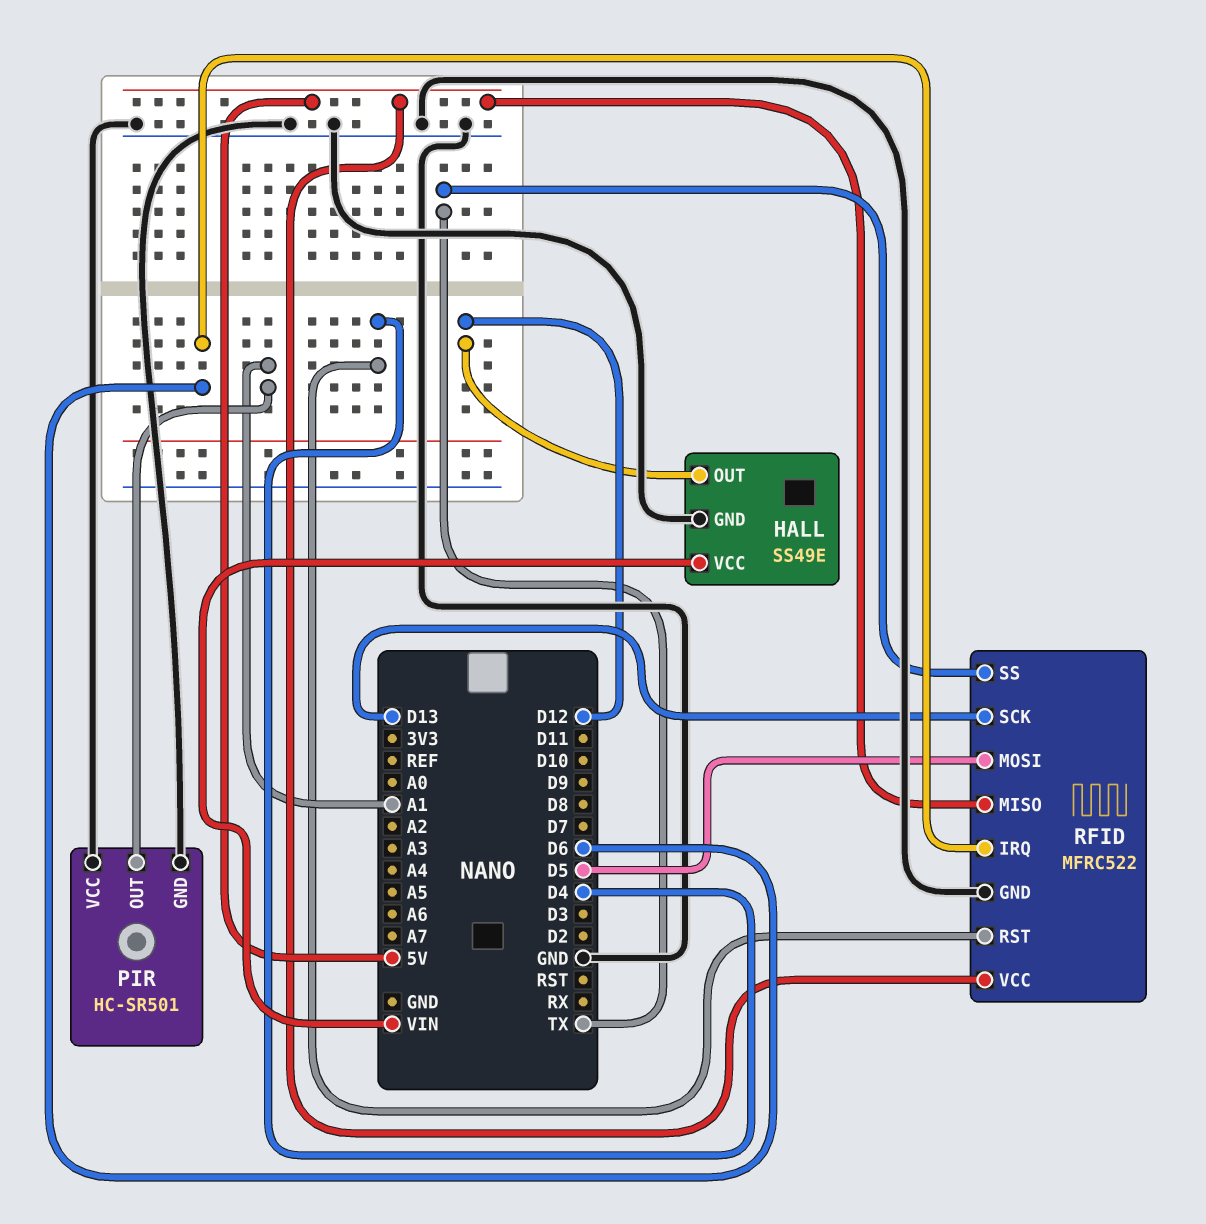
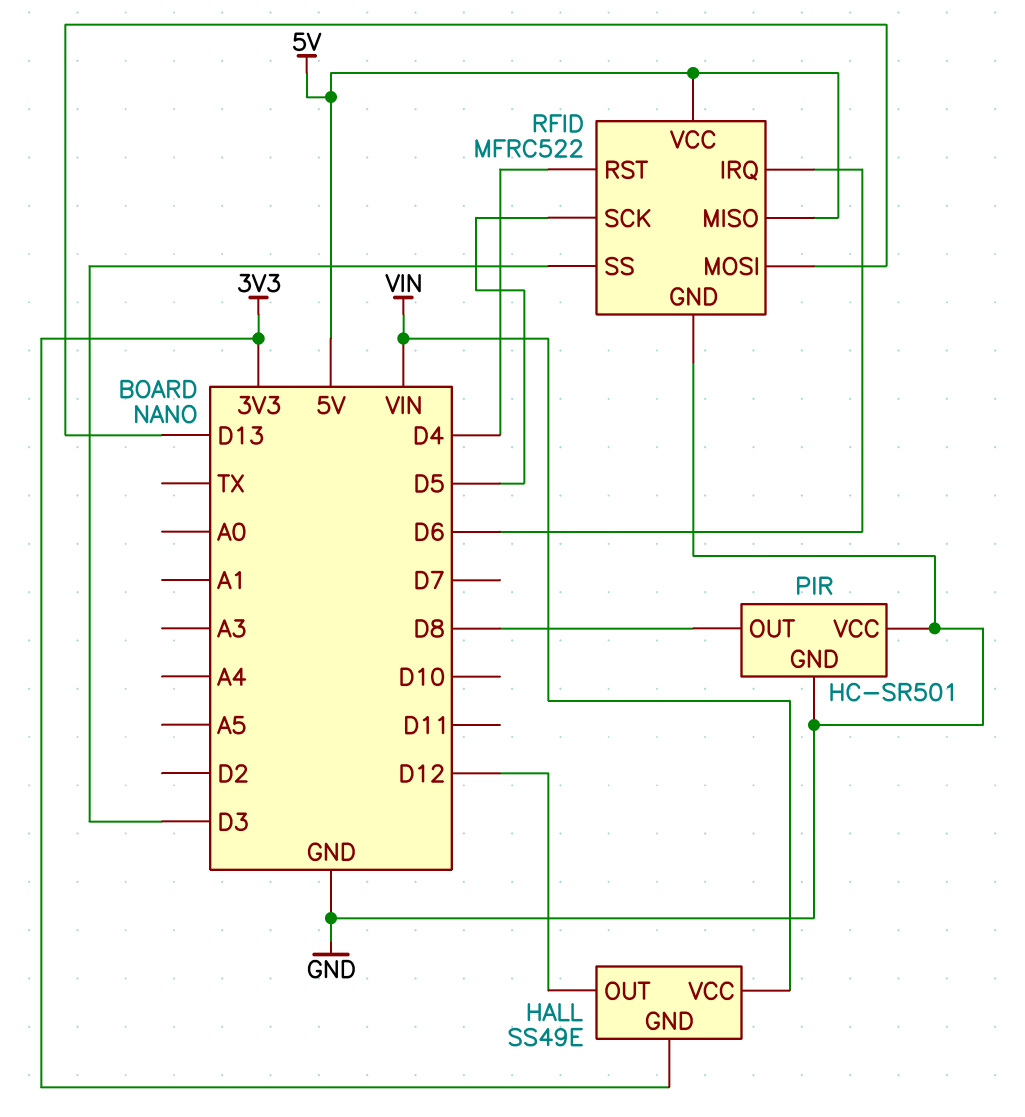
HALL pin GND: GND -> 3V3
PIR pin OUT: A1 -> D8
RFID pin MOSI: D5 -> D13
RFID pin SCK: D13 -> D5
RFID pin SS: TX -> D3

